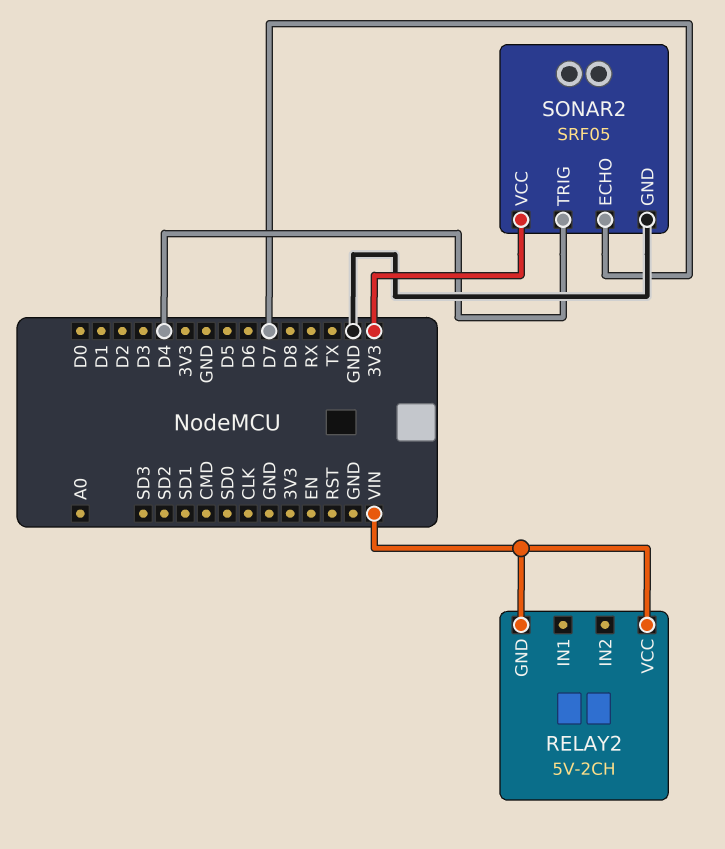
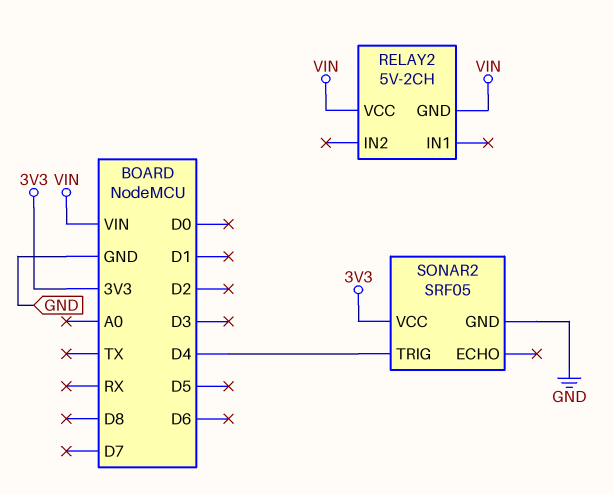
SONAR2 pin ECHO: D7 -> none

